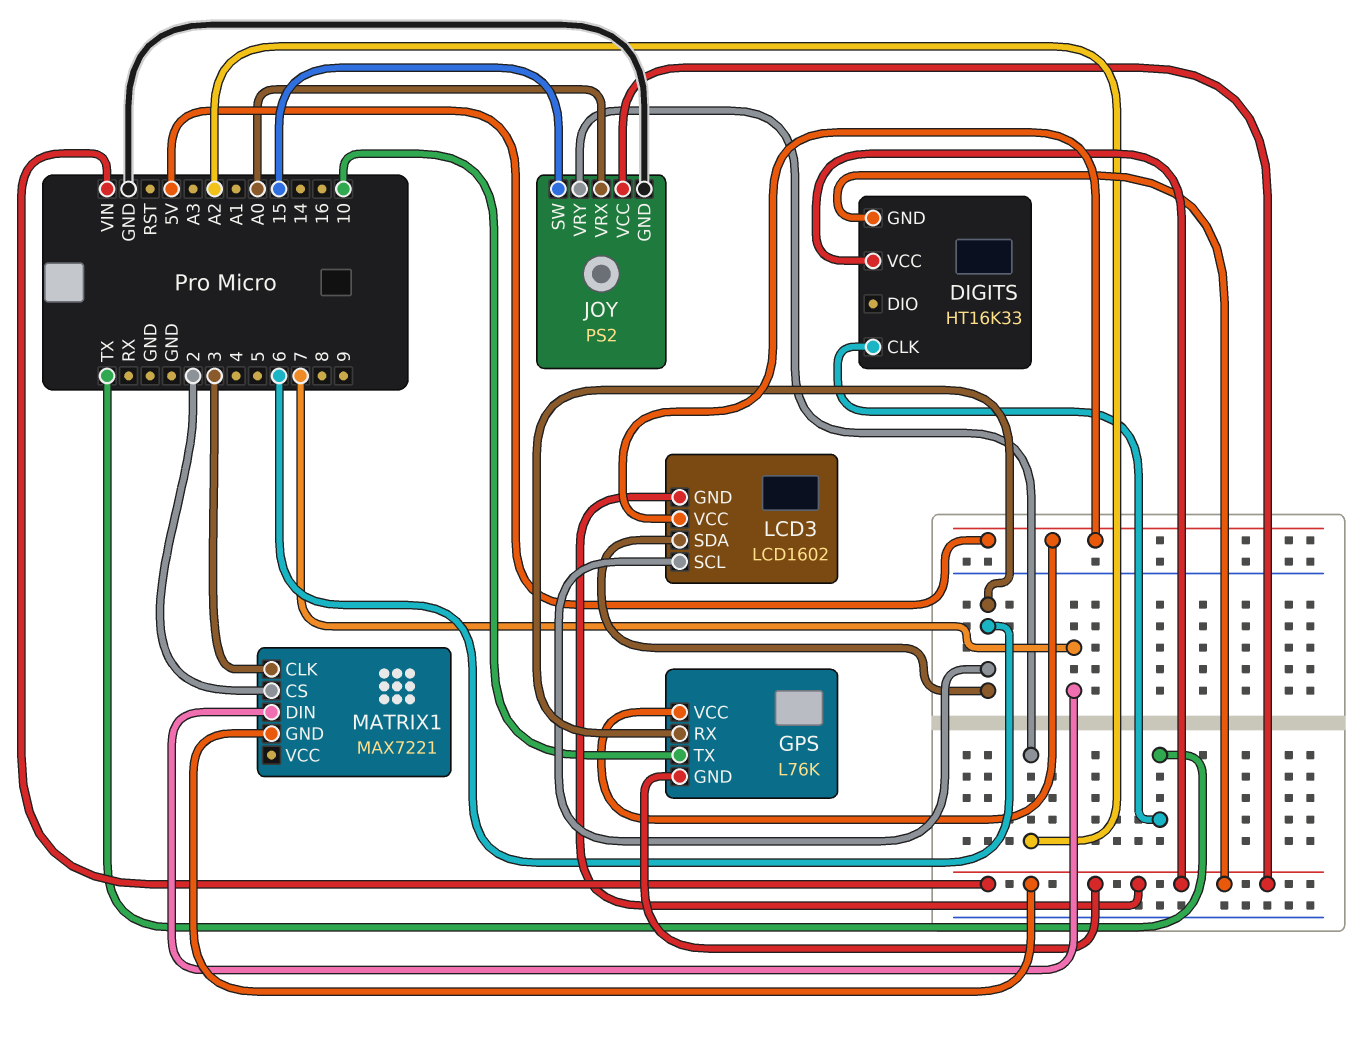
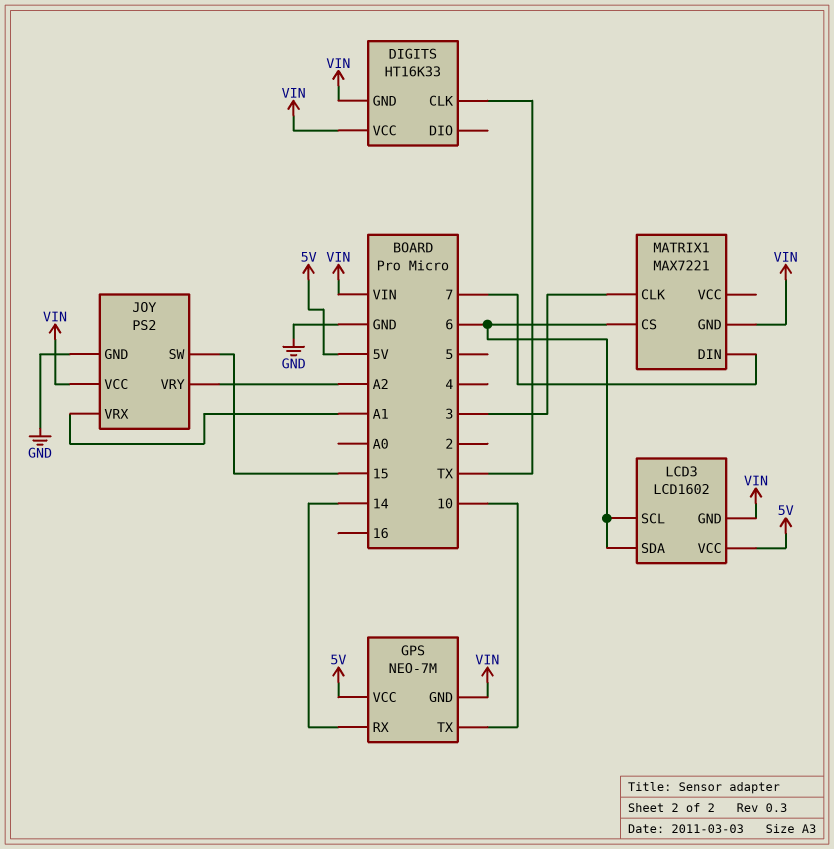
GPS: L76K -> NEO-7M
GPS pin RX: 6 -> 14
JOY pin VRX: A0 -> A1
MATRIX1 pin CS: 2 -> 6

